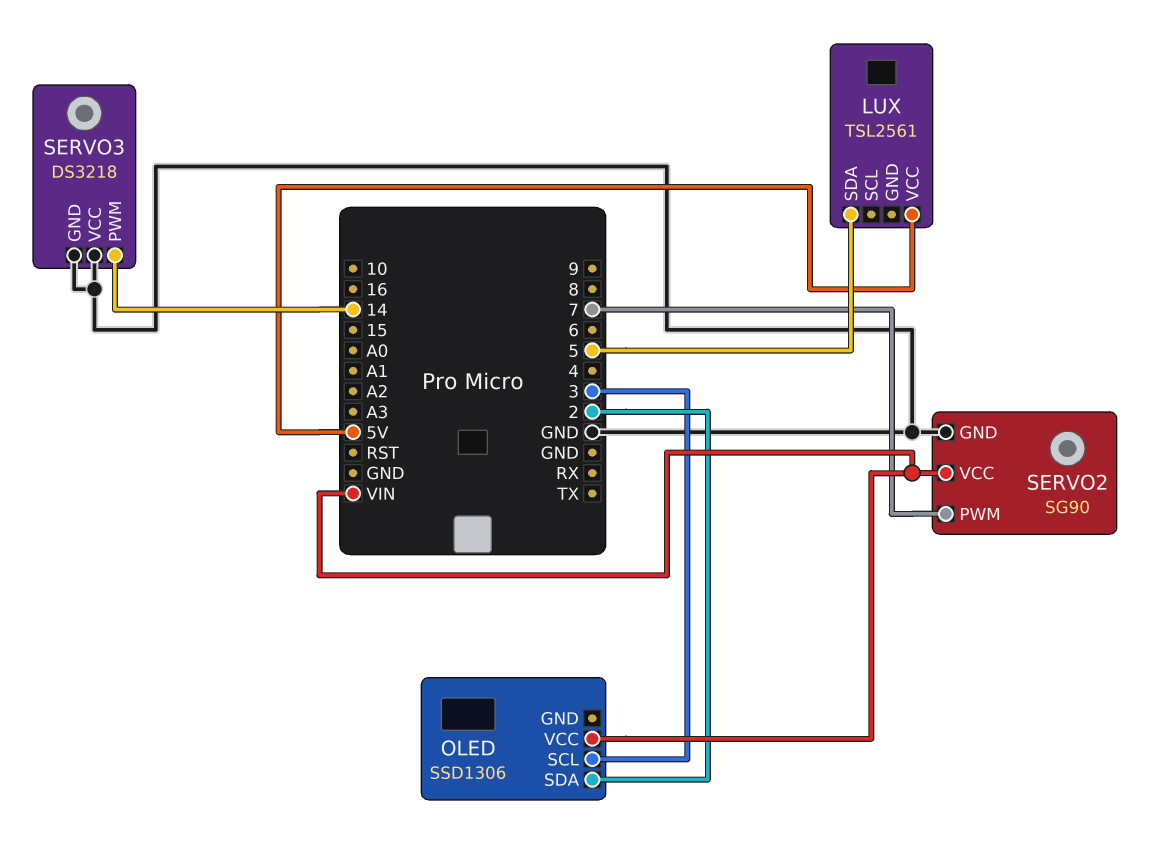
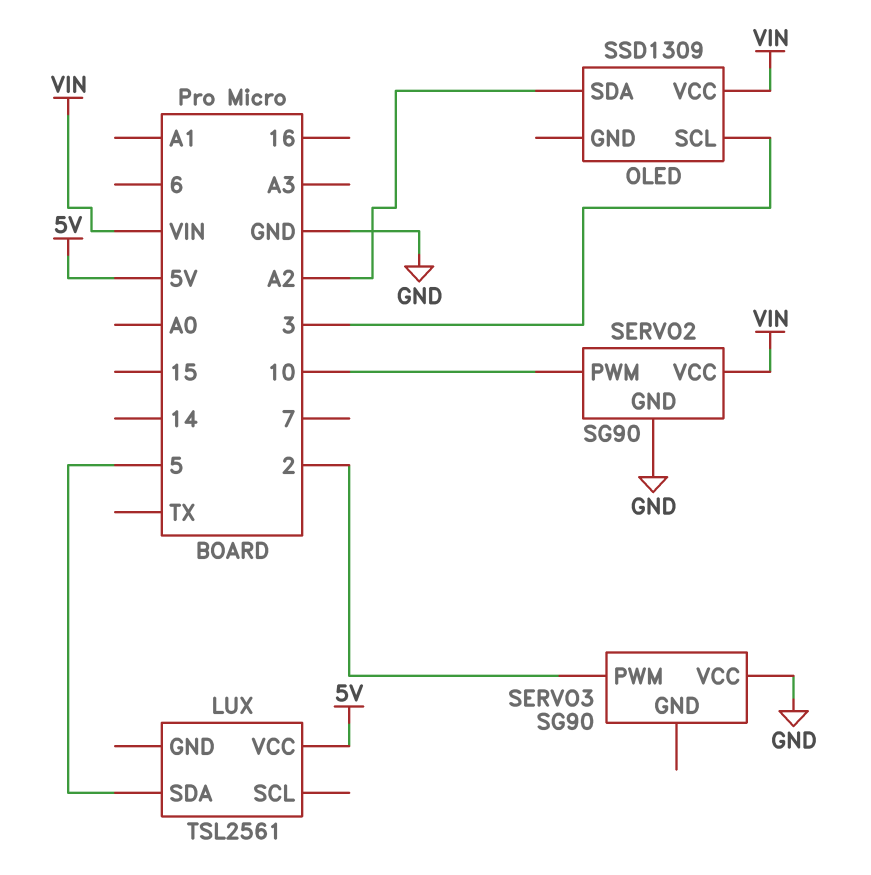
OLED: SSD1306 -> SSD1309
OLED pin SDA: 2 -> A2
SERVO2 pin PWM: 7 -> 10
SERVO3: DS3218 -> SG90
SERVO3 pin GND: GND -> none
SERVO3 pin PWM: 14 -> 2

